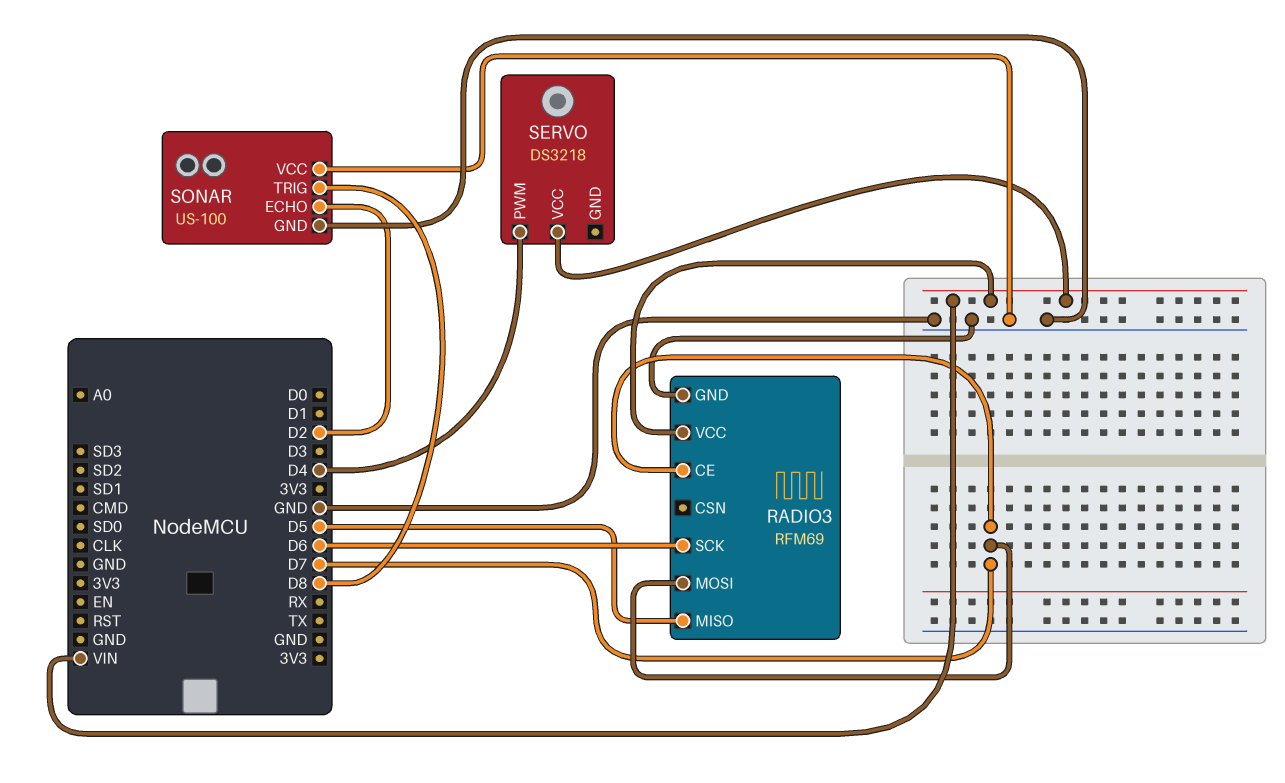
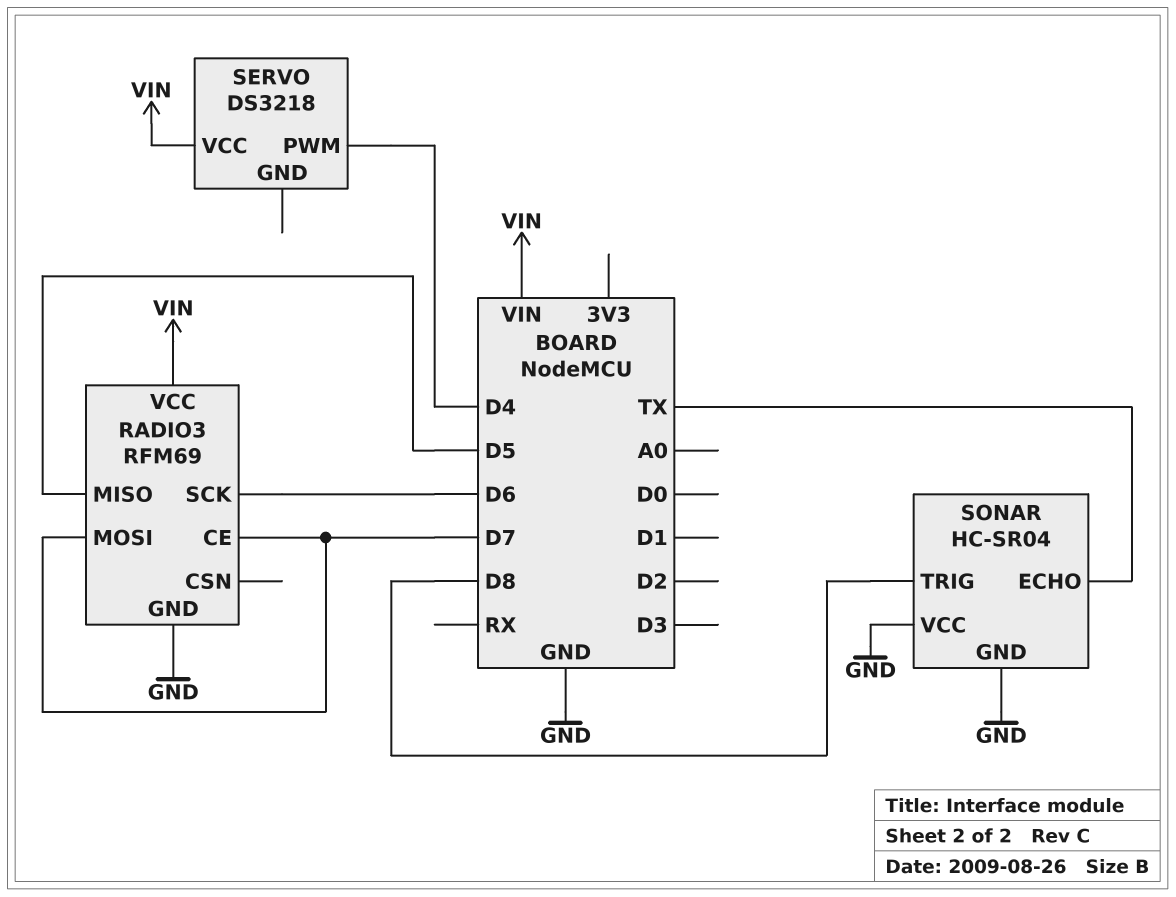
SONAR: US-100 -> HC-SR04
SONAR pin ECHO: D2 -> TX

